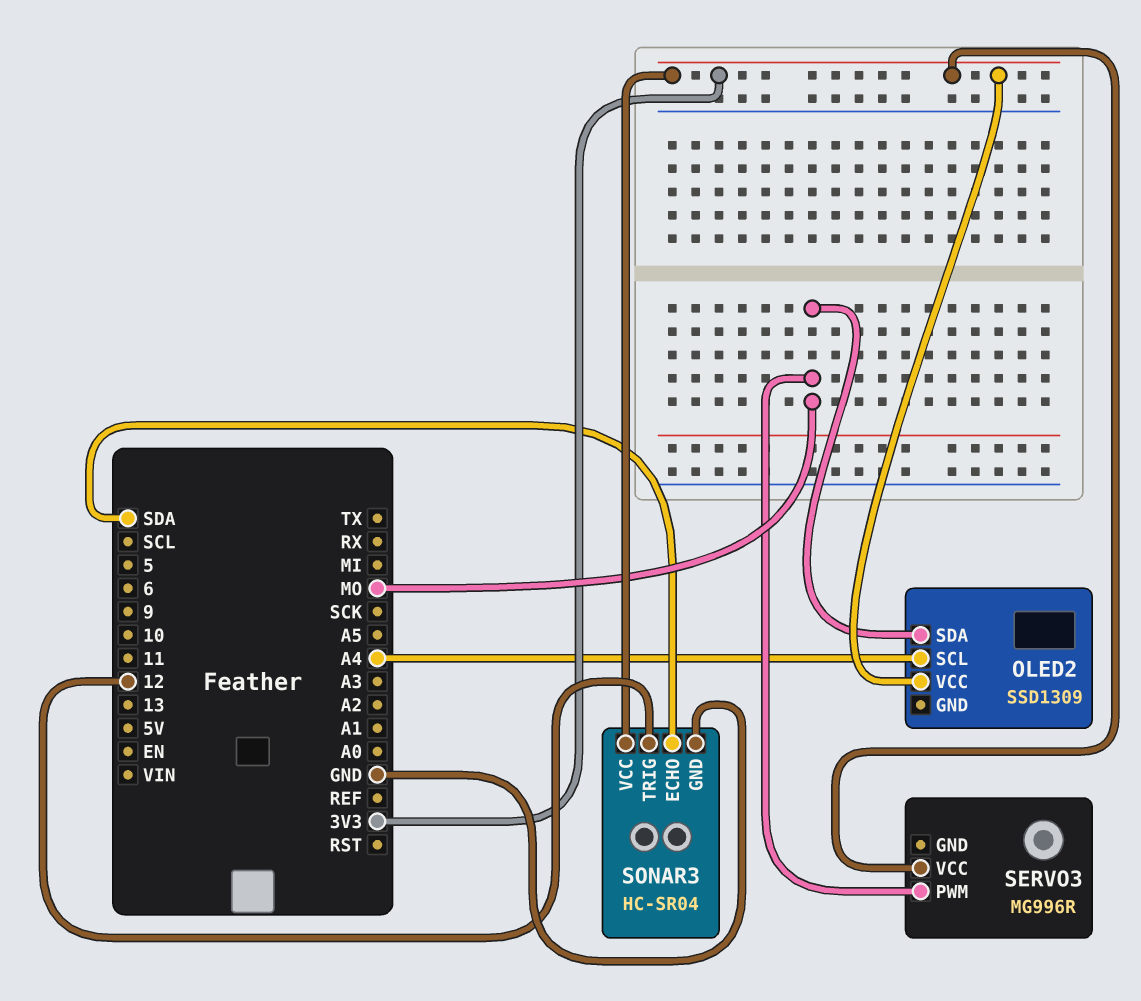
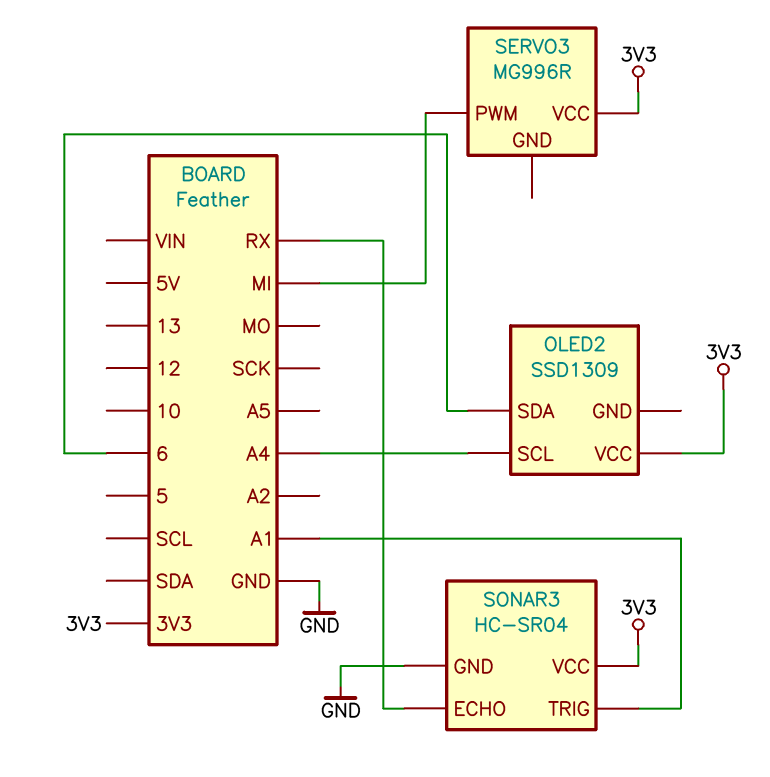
OLED2 pin SDA: MO -> 6
SERVO3 pin PWM: MO -> MI
SONAR3 pin ECHO: SDA -> RX
SONAR3 pin TRIG: 12 -> A1

